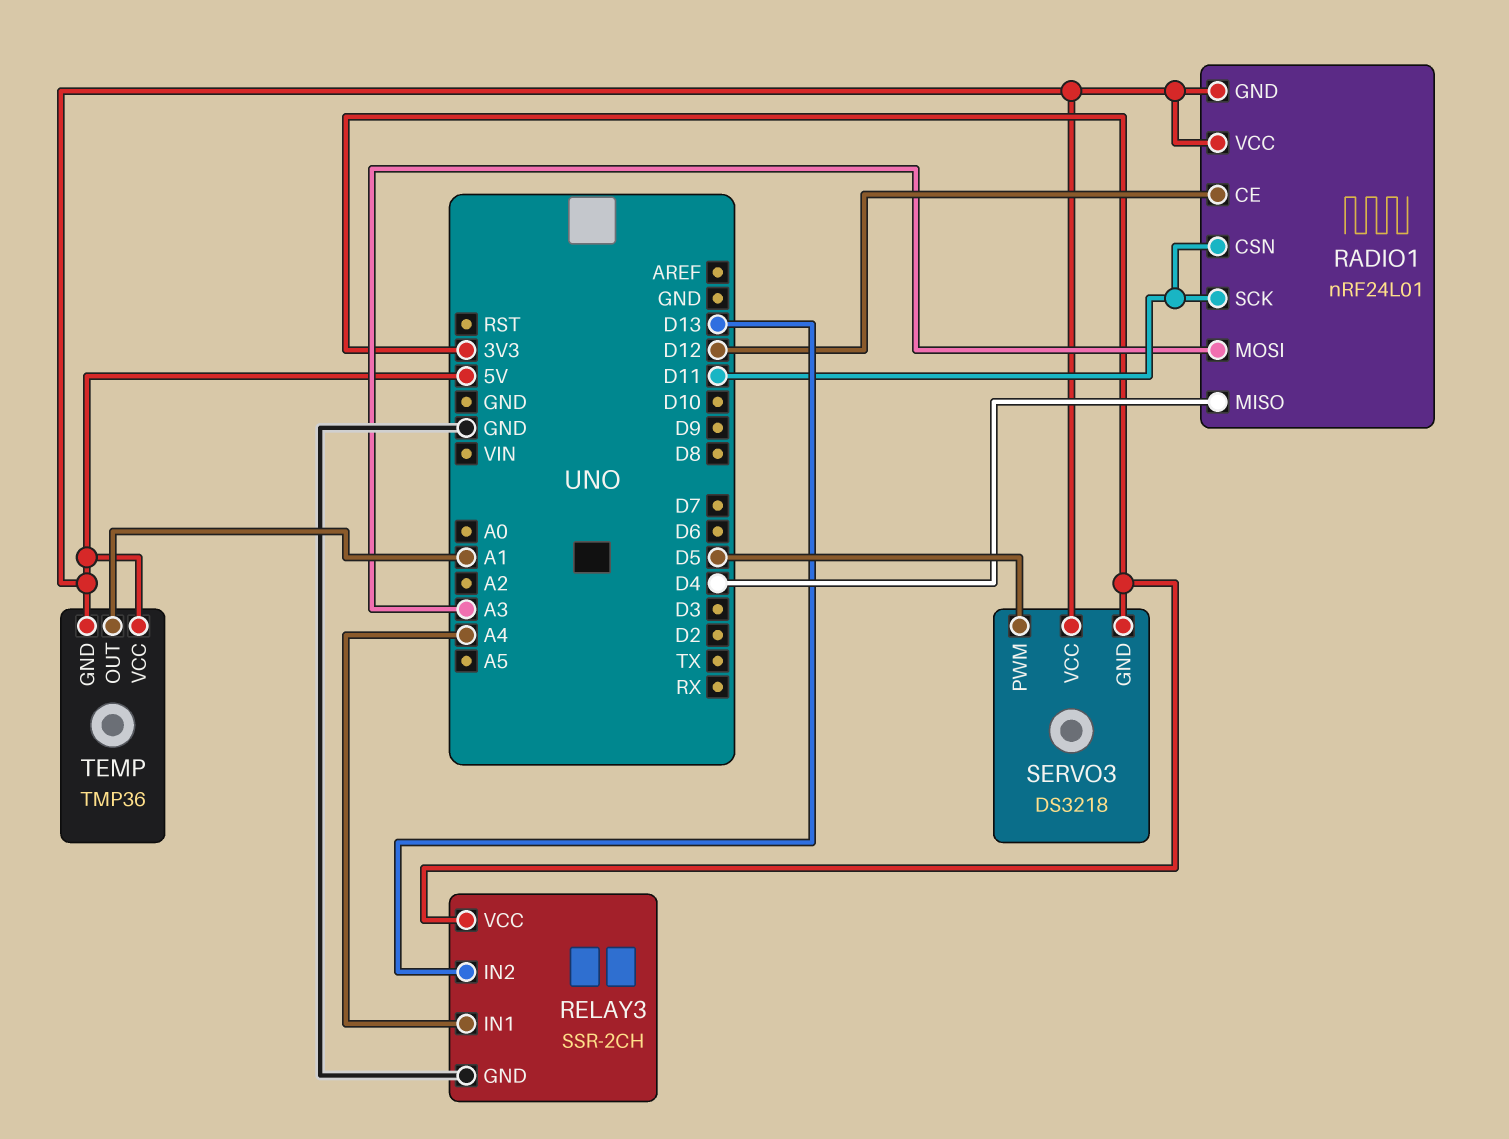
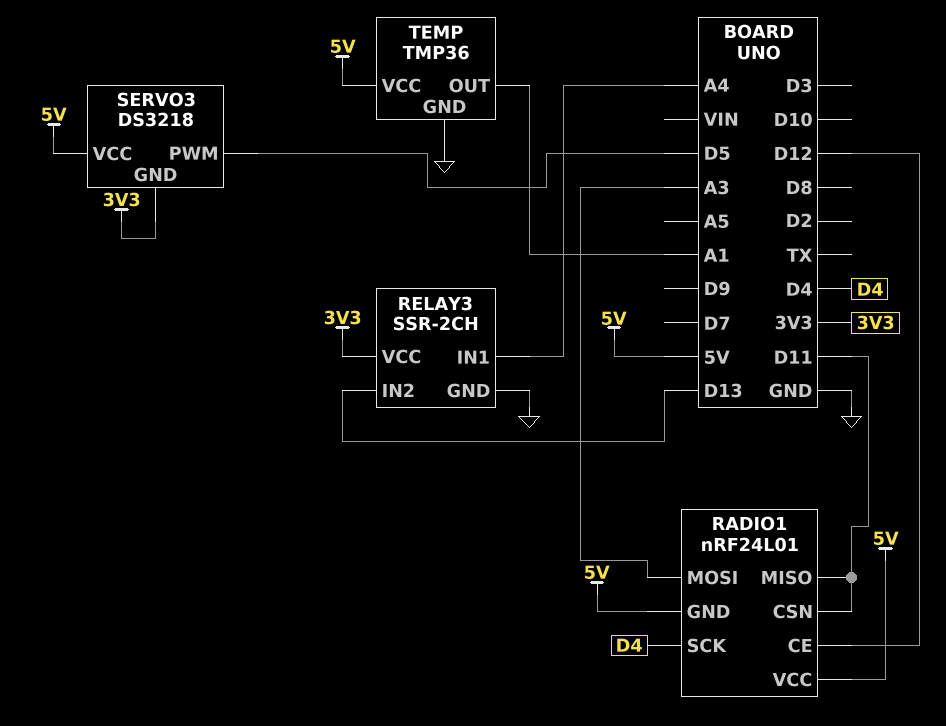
RADIO1 pin MISO: D4 -> D11
RADIO1 pin SCK: D11 -> D4
TEMP pin GND: 5V -> GND

